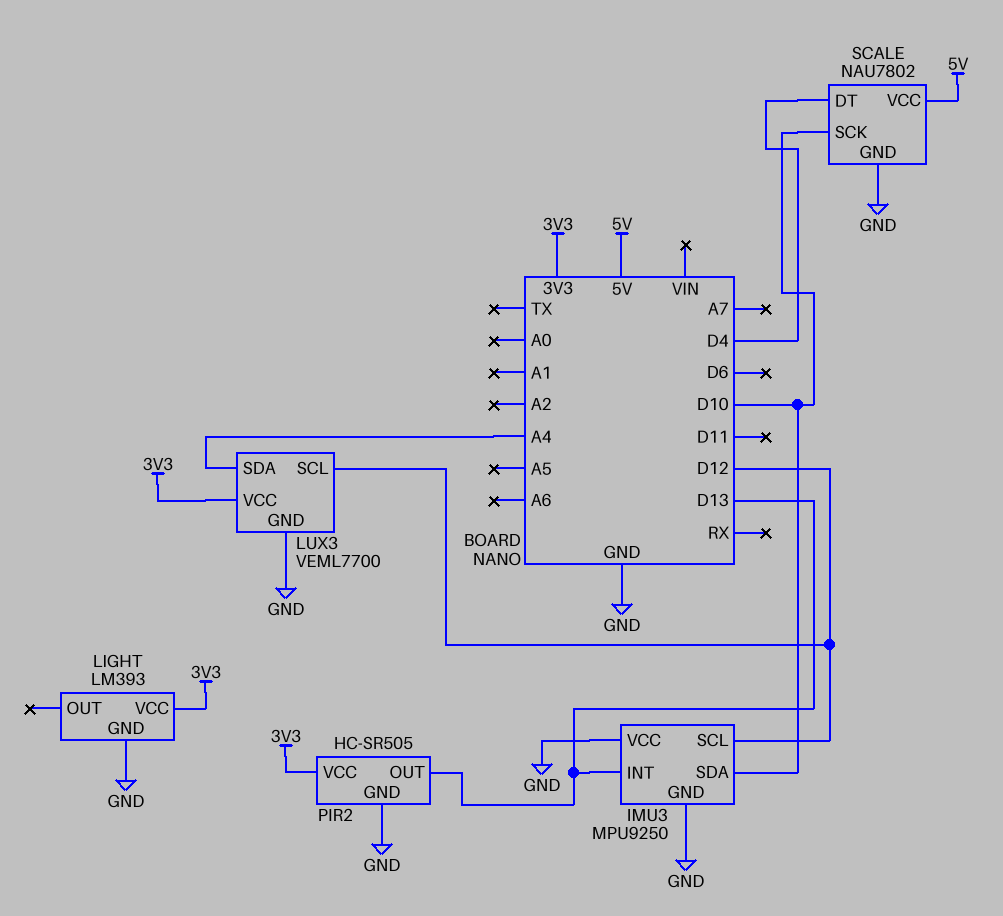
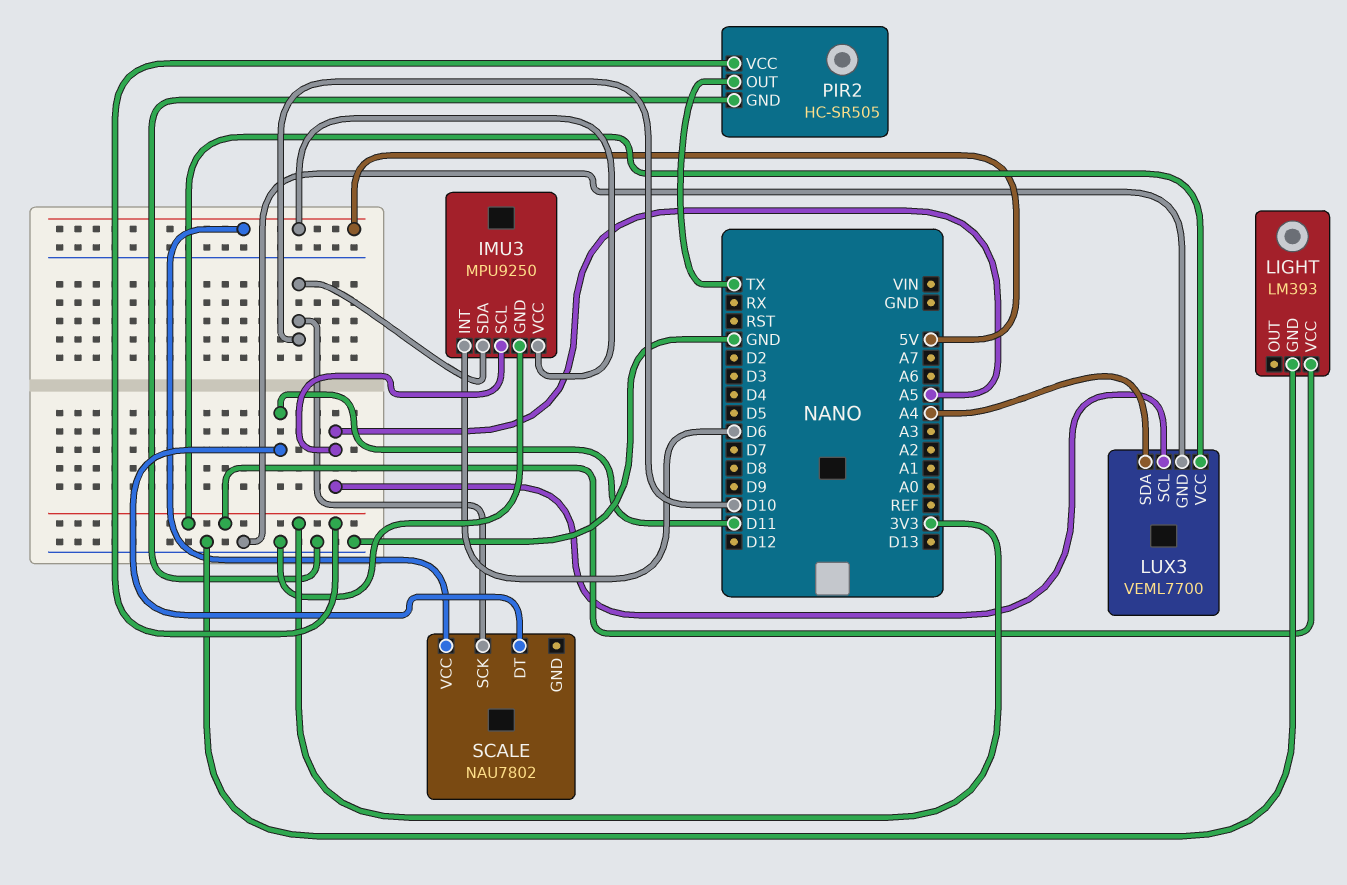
IMU3 pin INT: D13 -> D6
IMU3 pin SCL: D12 -> A5
IMU3 pin VCC: GND -> 5V
LUX3 pin SCL: D12 -> A5
PIR2 pin OUT: D13 -> TX
SCALE pin DT: D4 -> D11
SCALE pin GND: GND -> none

